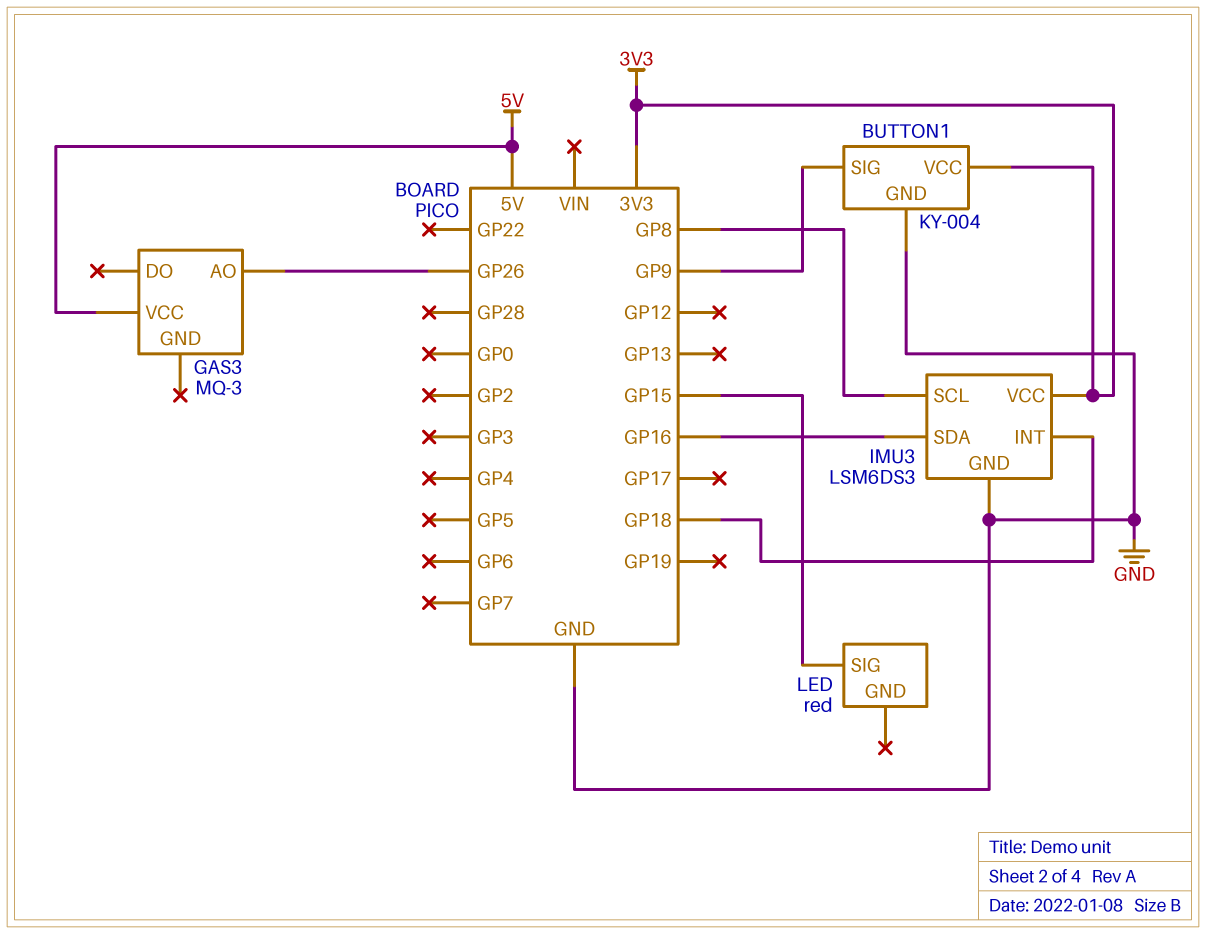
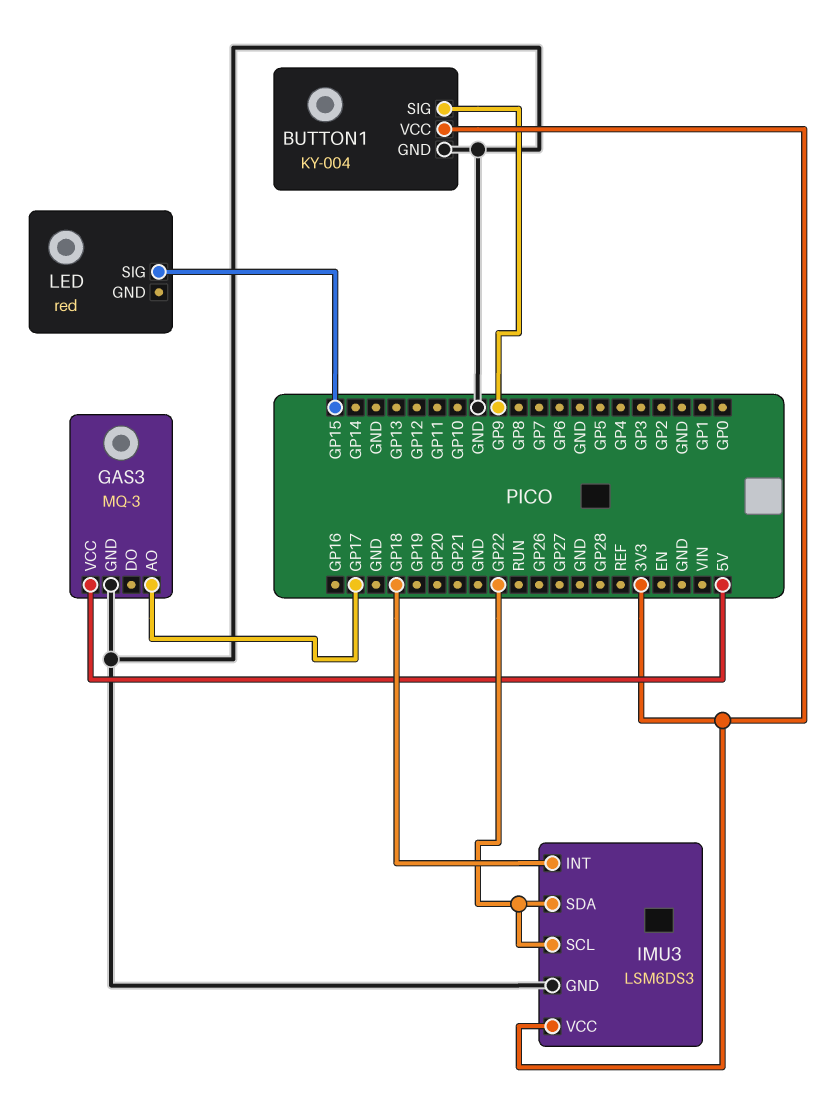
GAS3 pin AO: GP26 -> GP17
GAS3 pin GND: none -> GND
IMU3 pin SCL: GP8 -> GP22
IMU3 pin SDA: GP16 -> GP22

